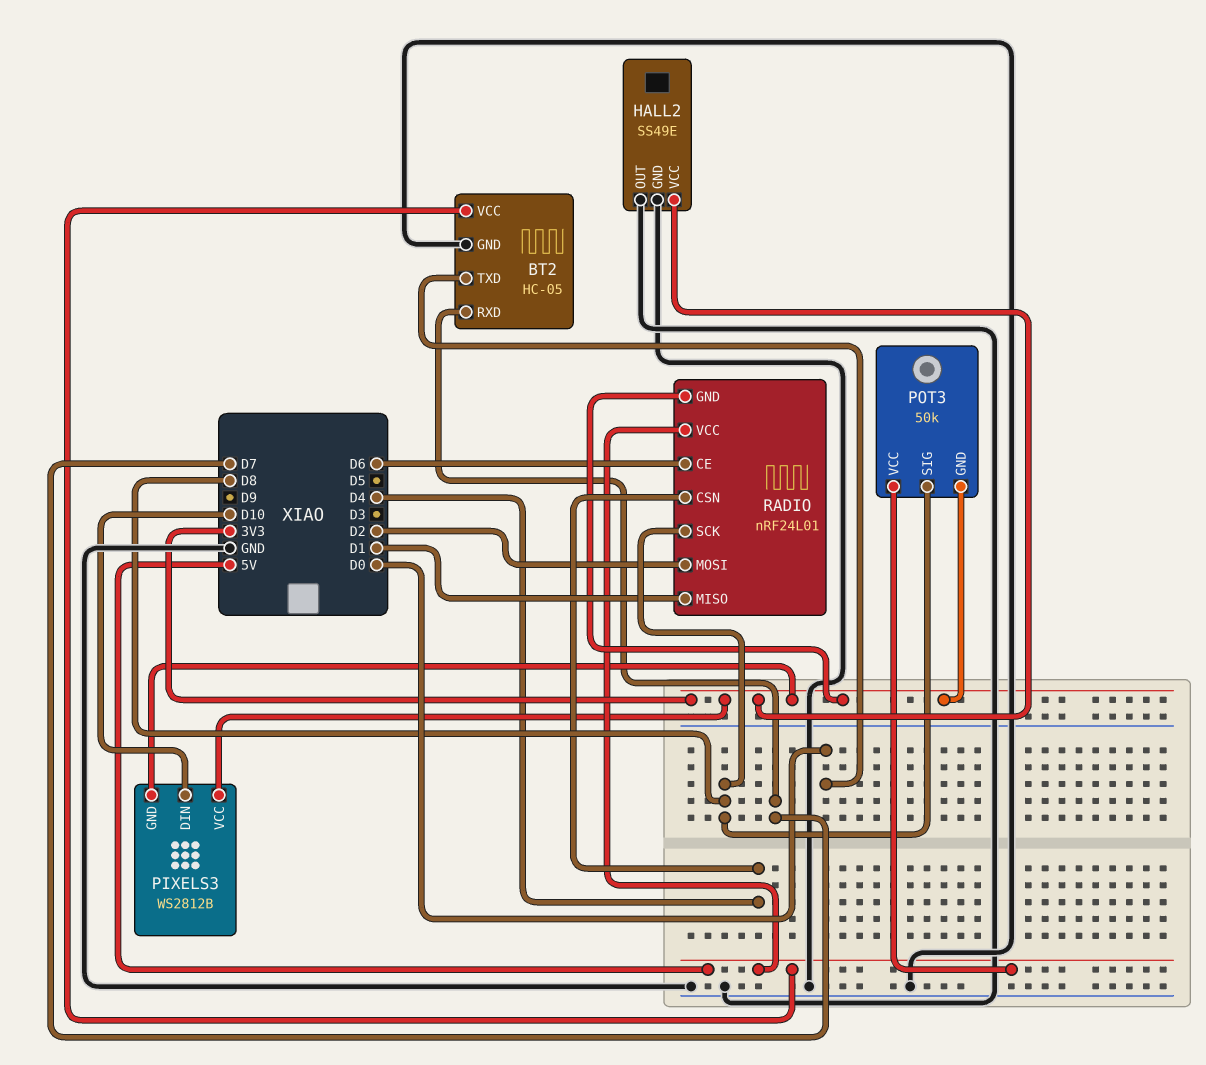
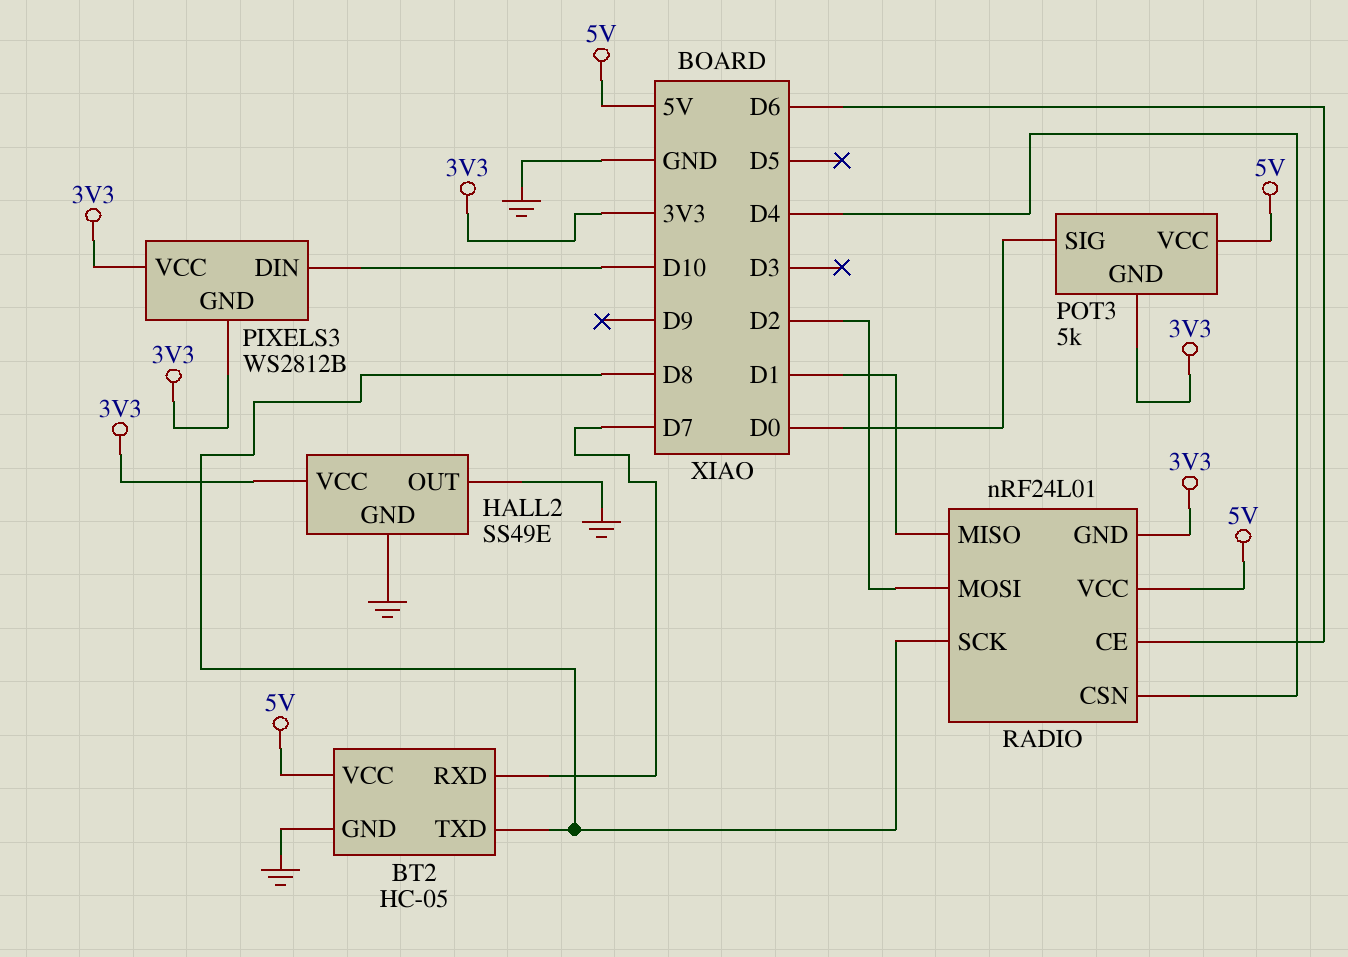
BT2 pin TXD: D0 -> D8
POT3: 50k -> 5k
POT3 pin SIG: D8 -> D0

